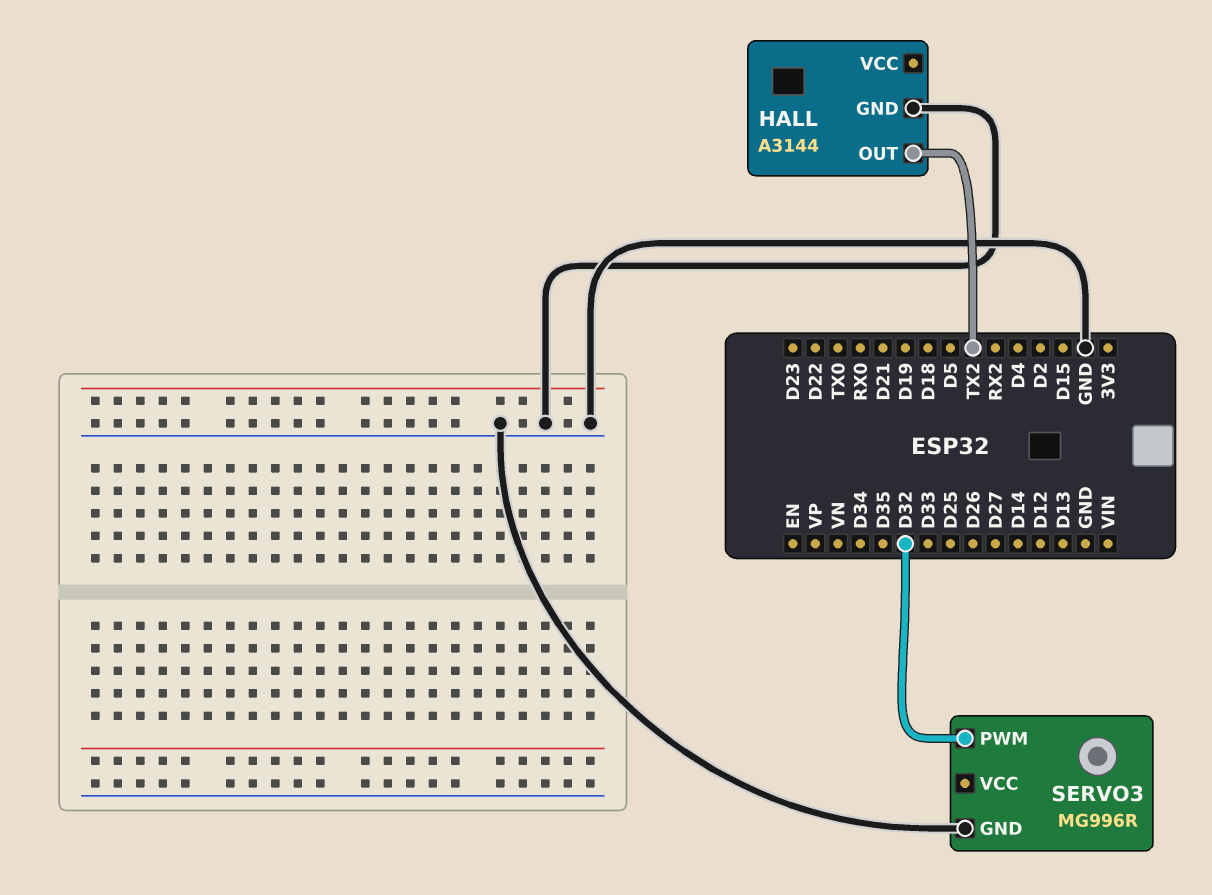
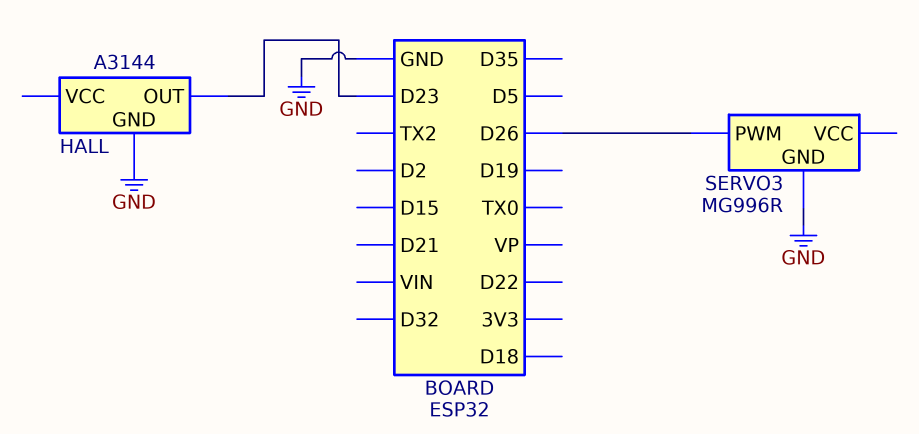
HALL pin OUT: TX2 -> D23
SERVO3 pin PWM: D32 -> D26

